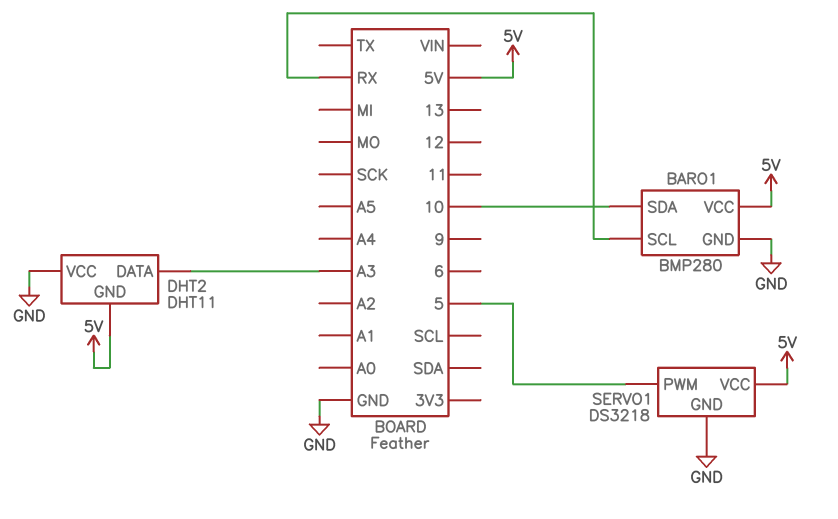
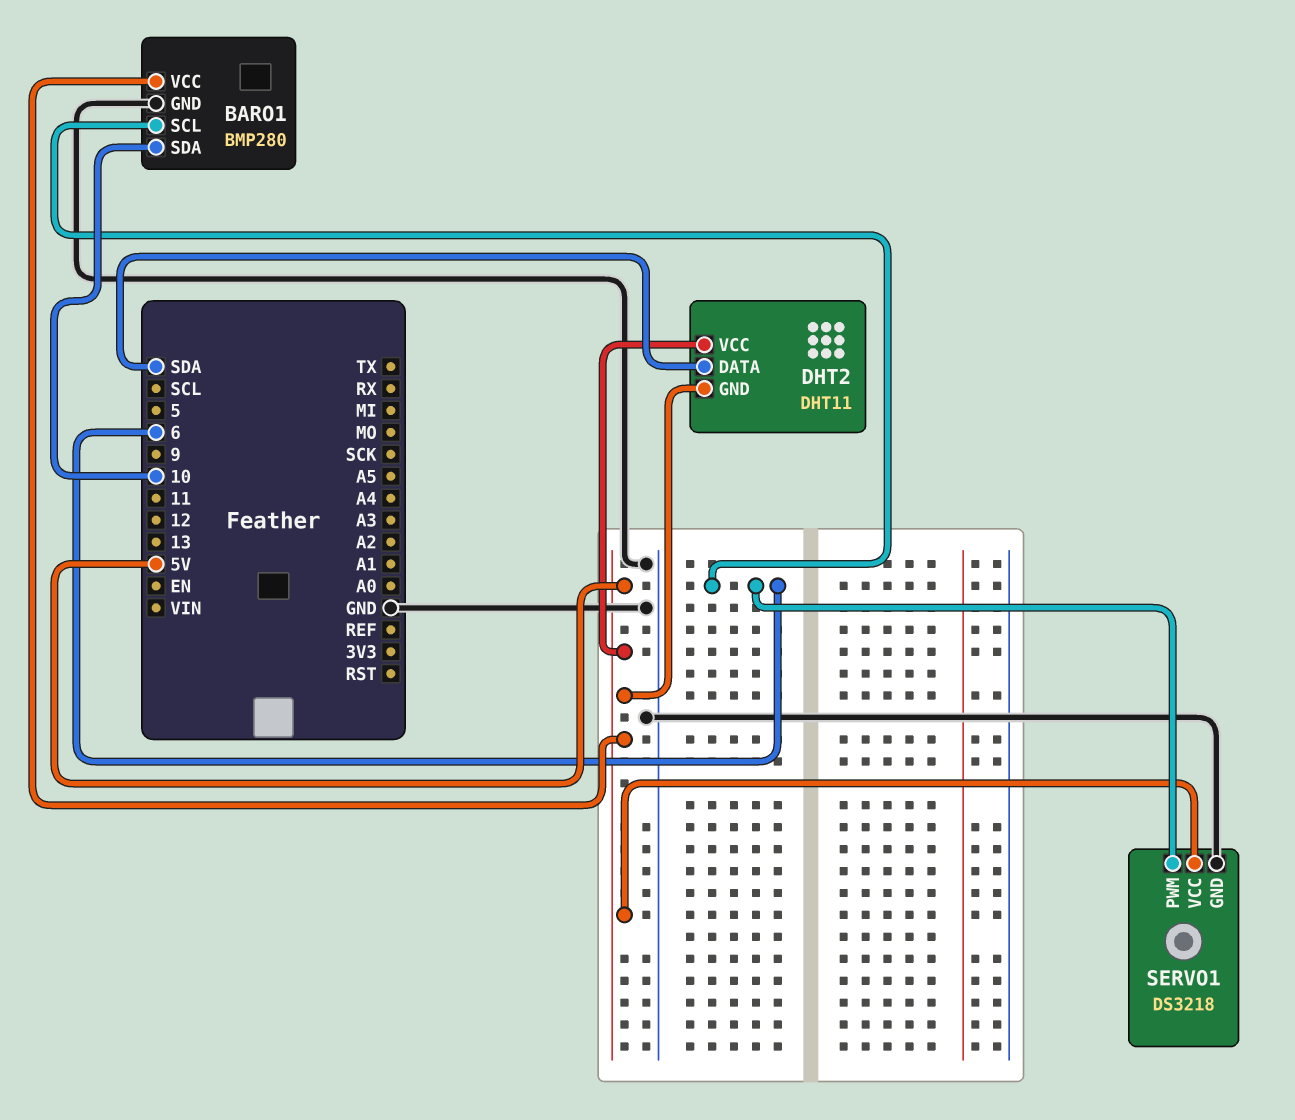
BARO1 pin SCL: RX -> 6
DHT2 pin DATA: A3 -> SDA
DHT2 pin VCC: GND -> 5V
SERVO1 pin PWM: 5 -> 6

